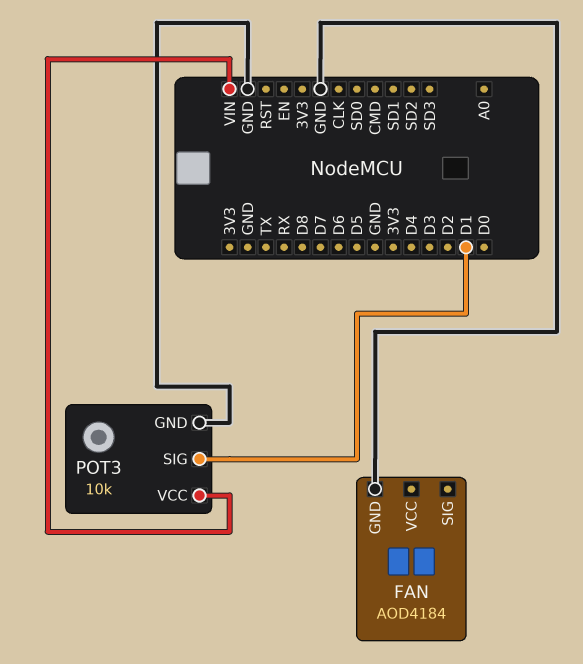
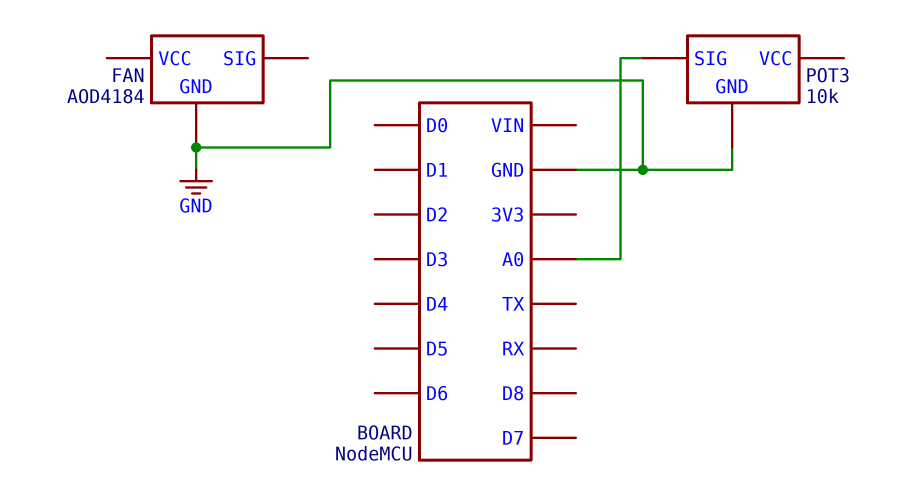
POT3 pin SIG: D1 -> A0
POT3 pin VCC: VIN -> none

